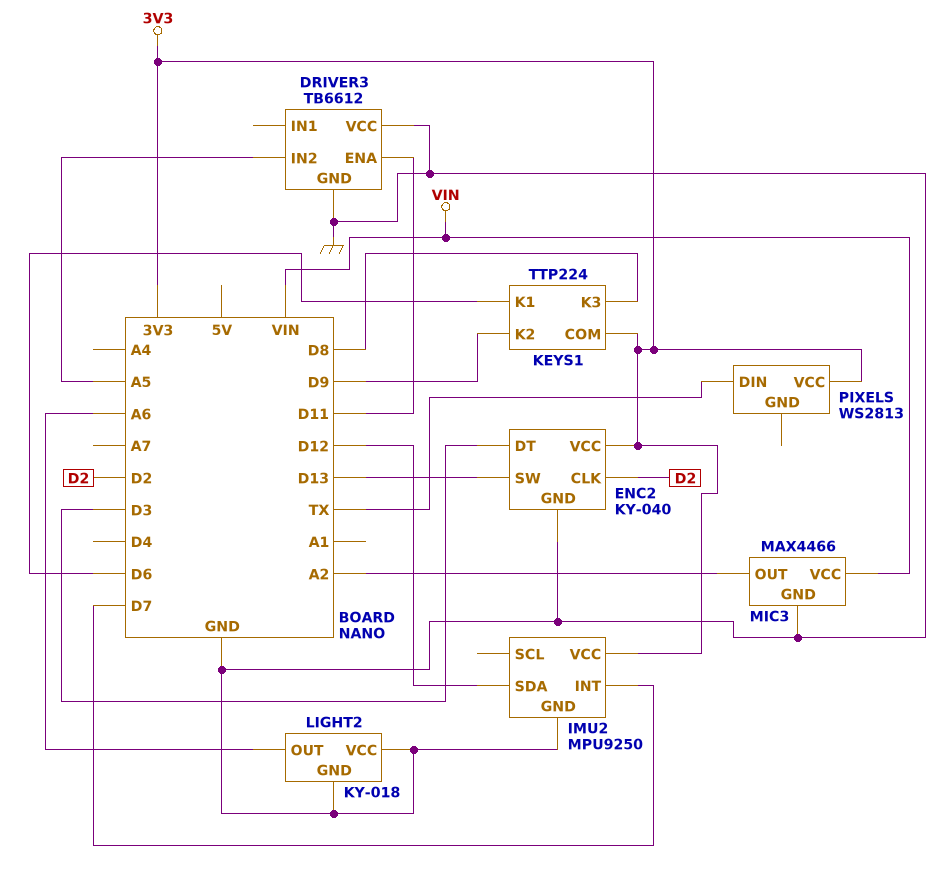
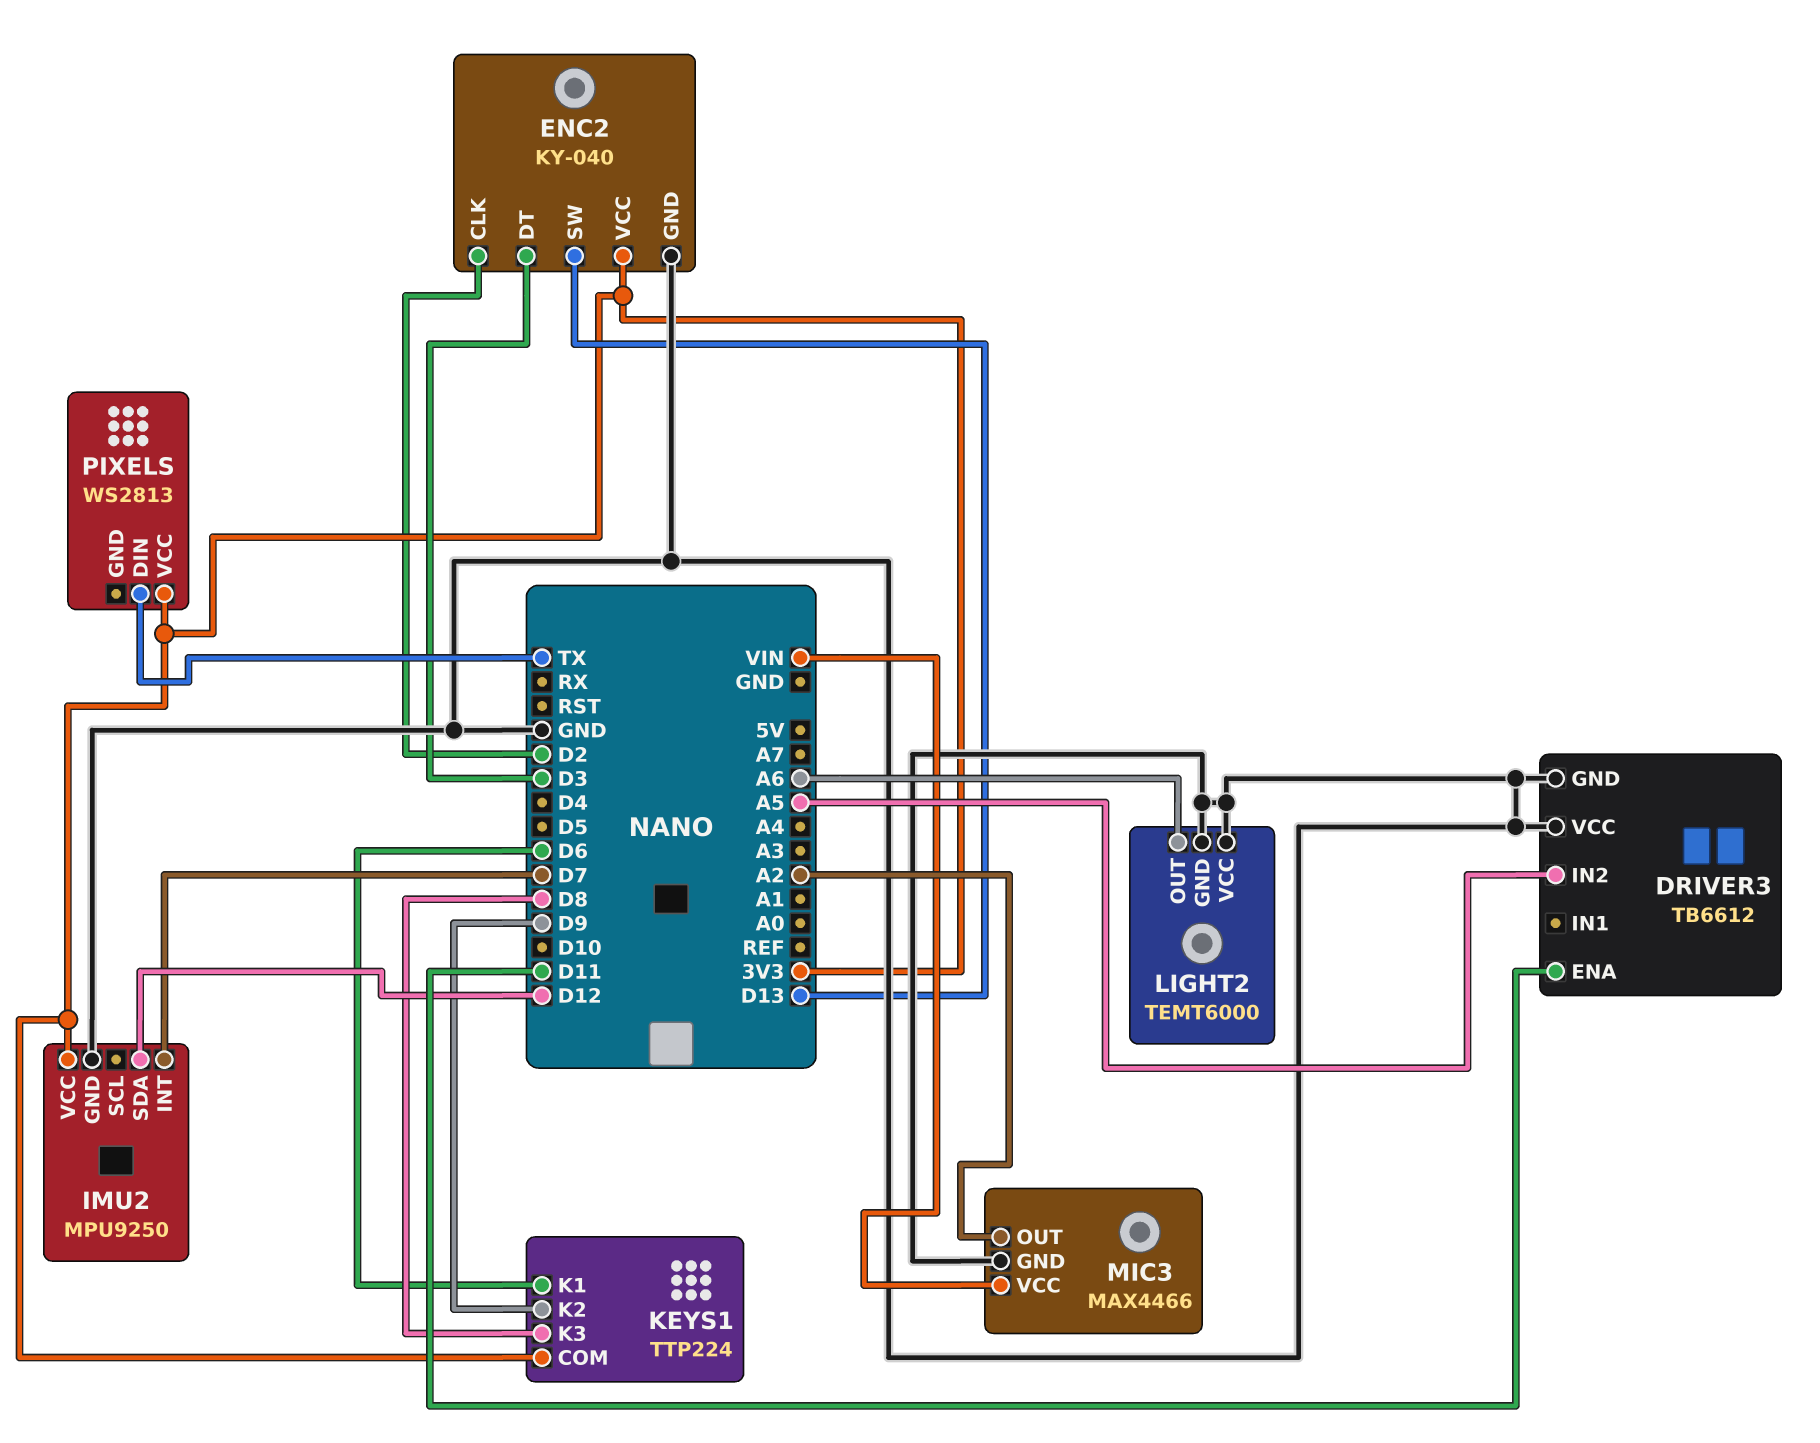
LIGHT2: KY-018 -> TEMT6000

